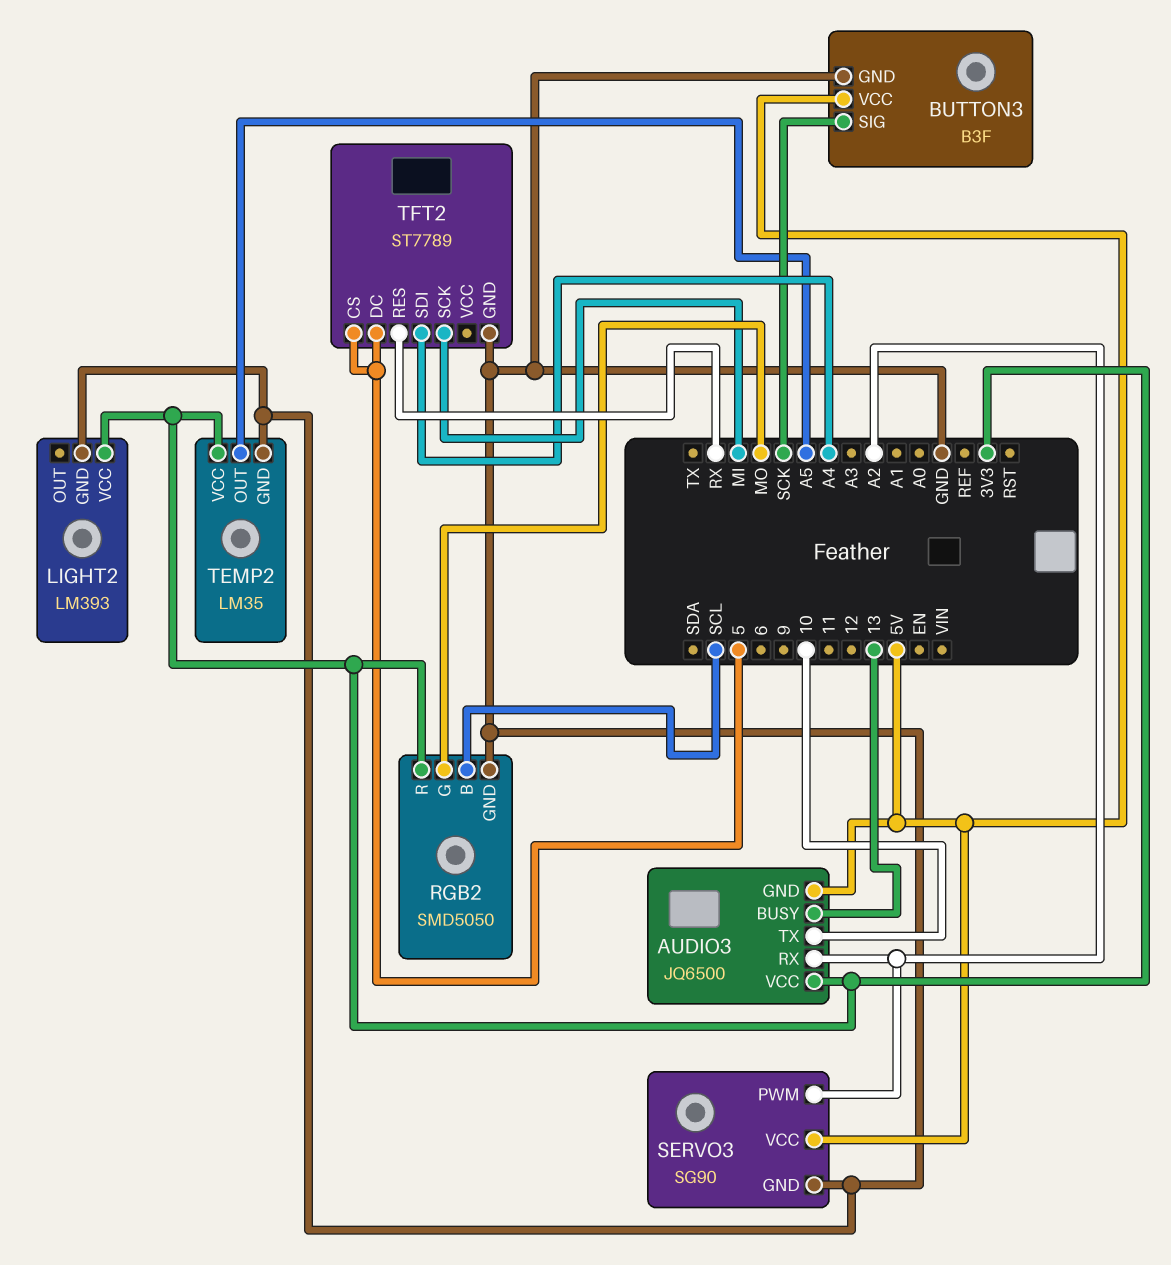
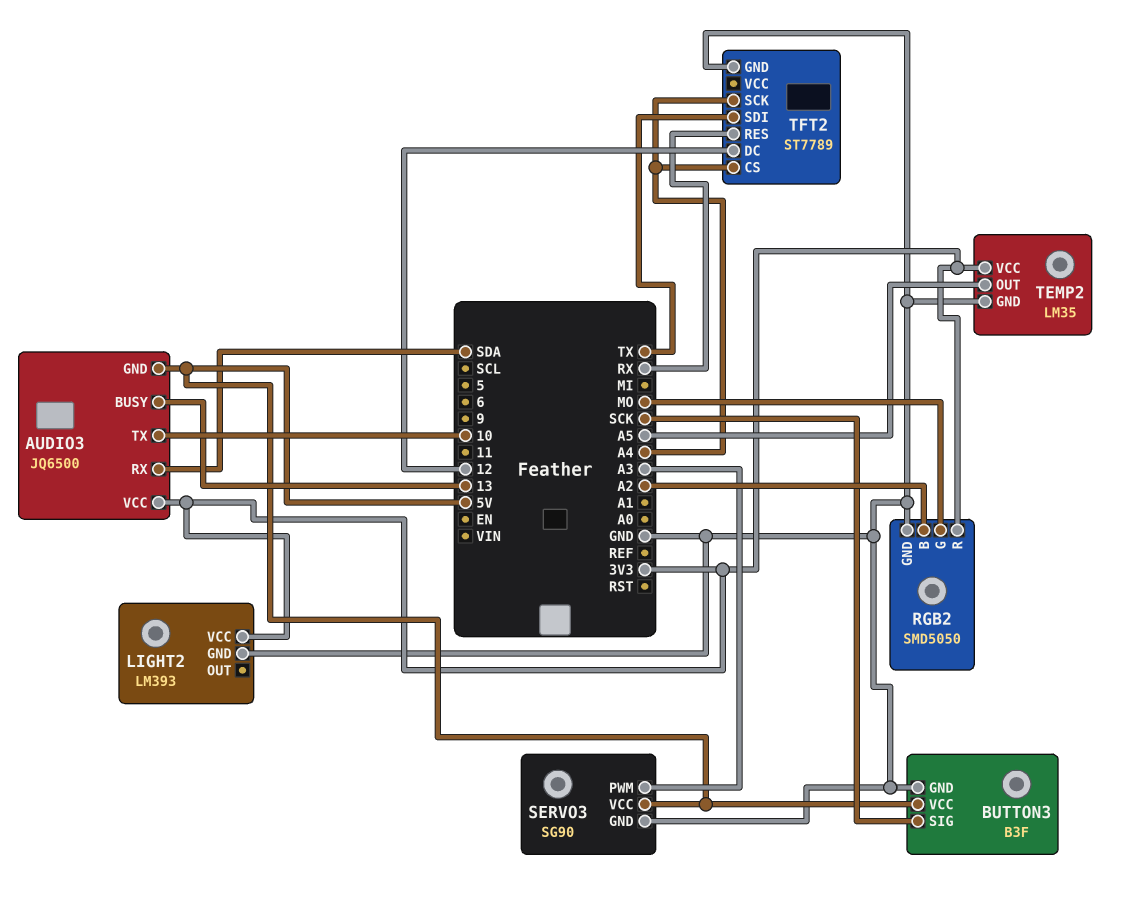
AUDIO3 pin RX: A2 -> SDA
RGB2 pin B: SCL -> A2
SERVO3 pin PWM: A2 -> A3
TFT2 pin CS: 5 -> A4
TFT2 pin DC: 5 -> 12
TFT2 pin SCK: MI -> A4
TFT2 pin SDI: A4 -> TX

